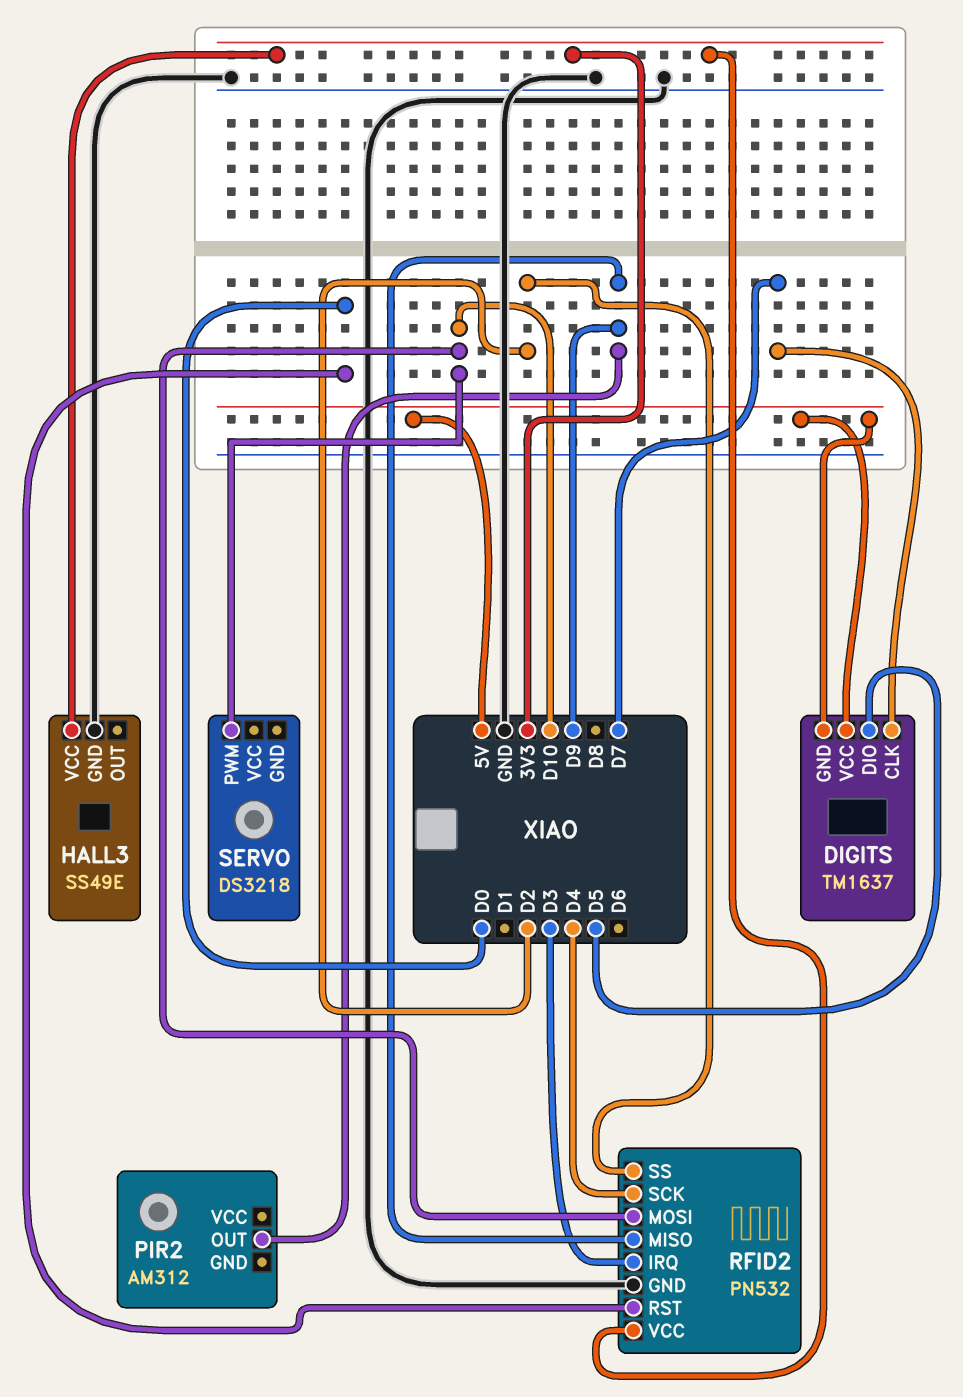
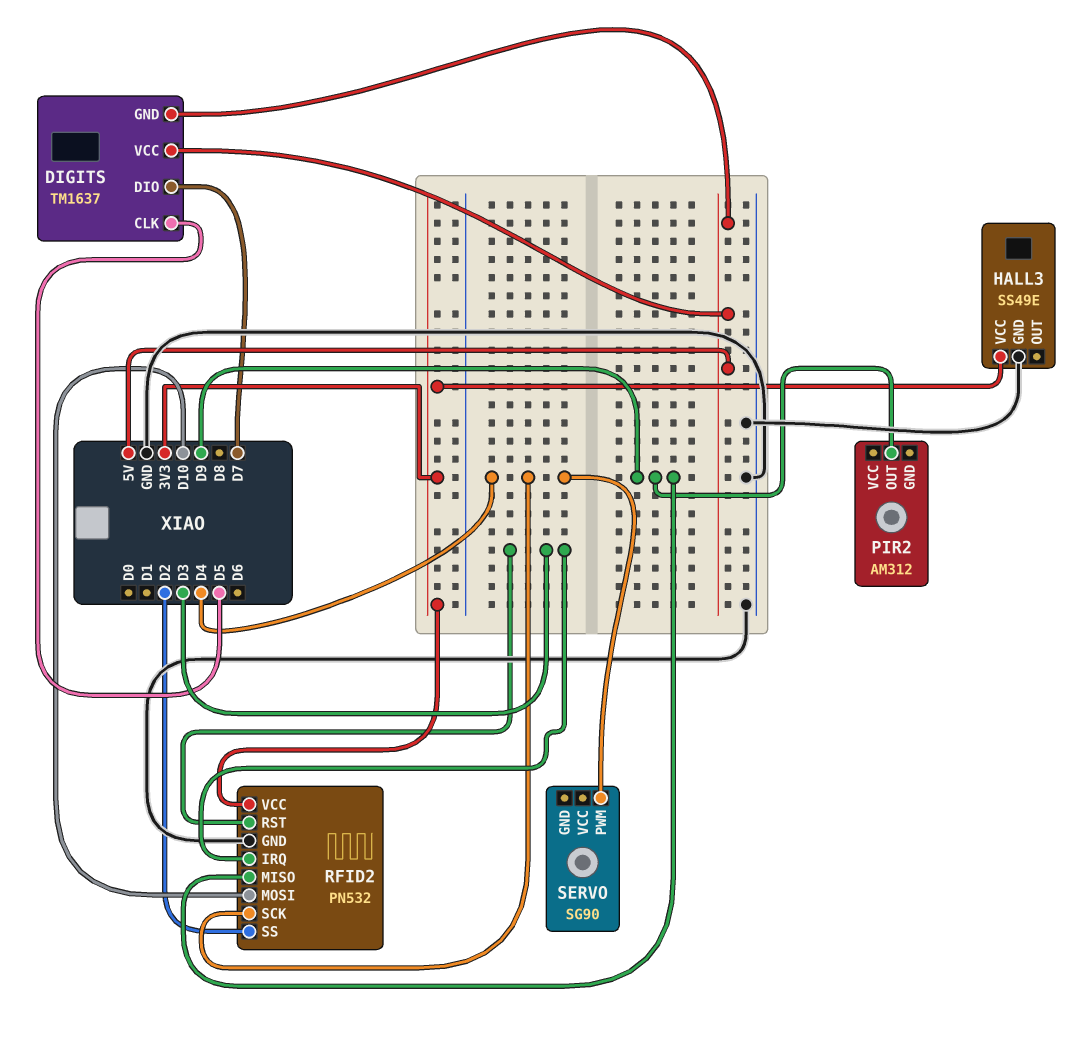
DIGITS pin CLK: D7 -> D5
DIGITS pin DIO: D5 -> D7
RFID2 pin RST: D0 -> D3
SERVO: DS3218 -> SG90
SERVO pin PWM: D10 -> D4

